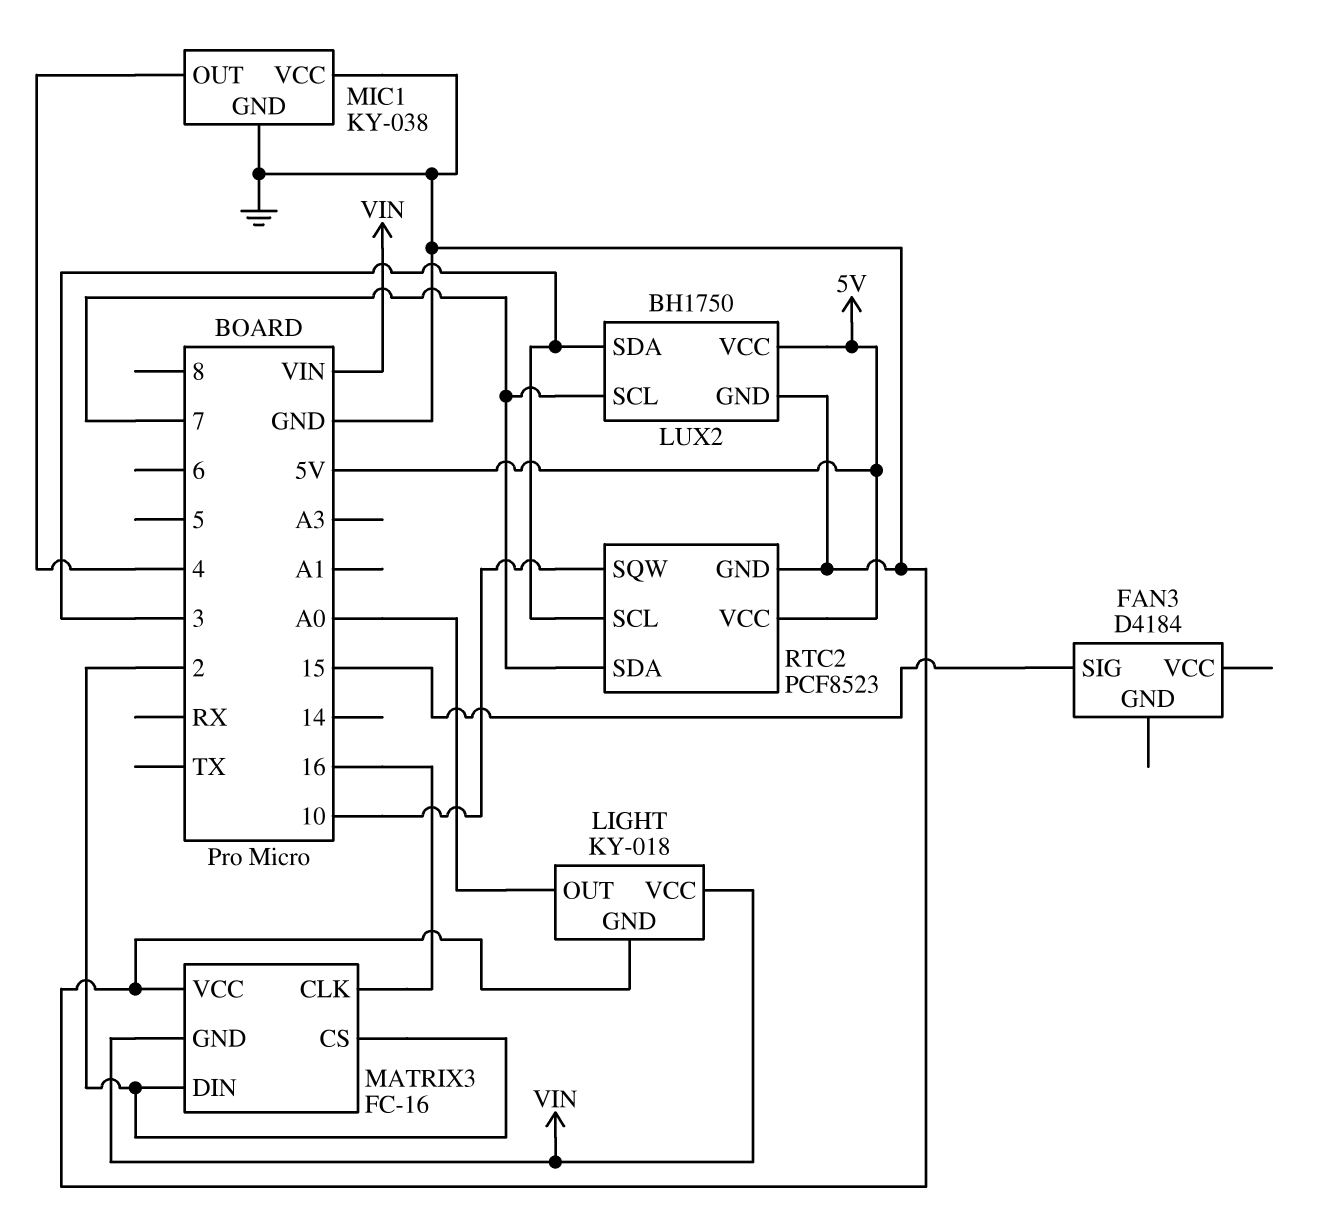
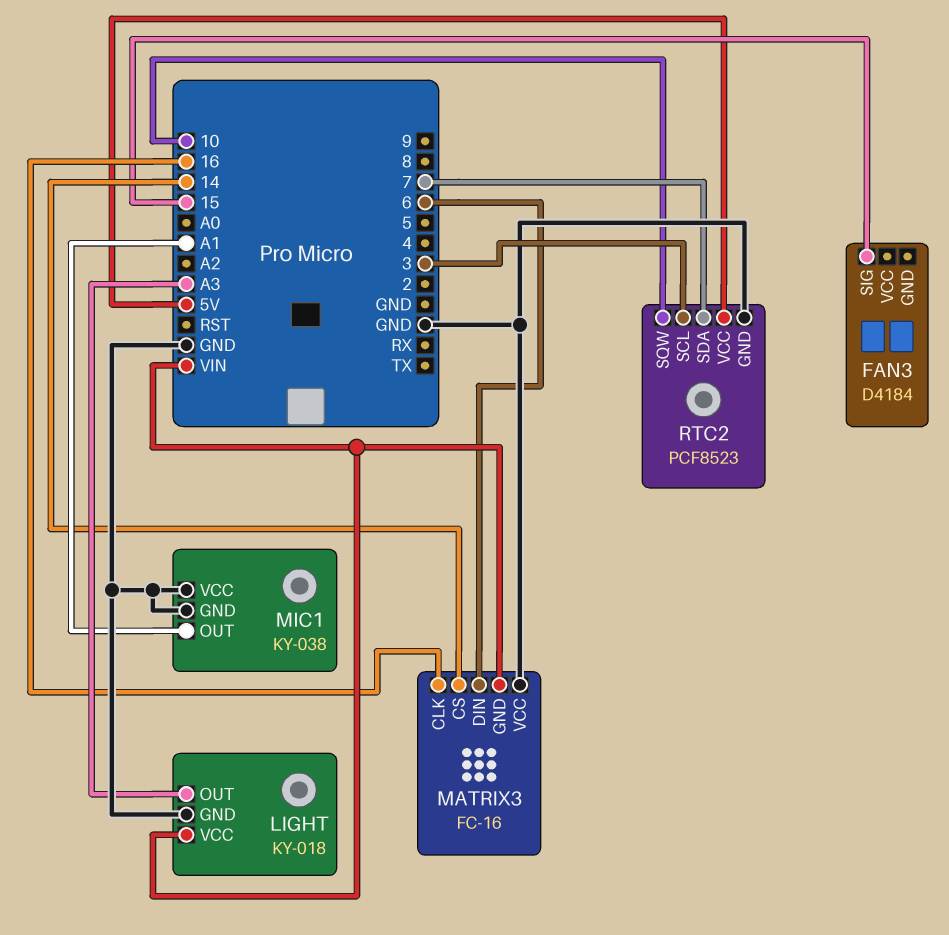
LIGHT pin OUT: A0 -> A3
LUX2: BH1750 -> none
LUX2 pin GND: GND -> none
LUX2 pin SCL: 7 -> none
LUX2 pin SDA: 3 -> none
LUX2 pin VCC: 5V -> none
MATRIX3 pin CS: 2 -> 14
MATRIX3 pin DIN: 2 -> 6
MIC1 pin OUT: 4 -> A1

